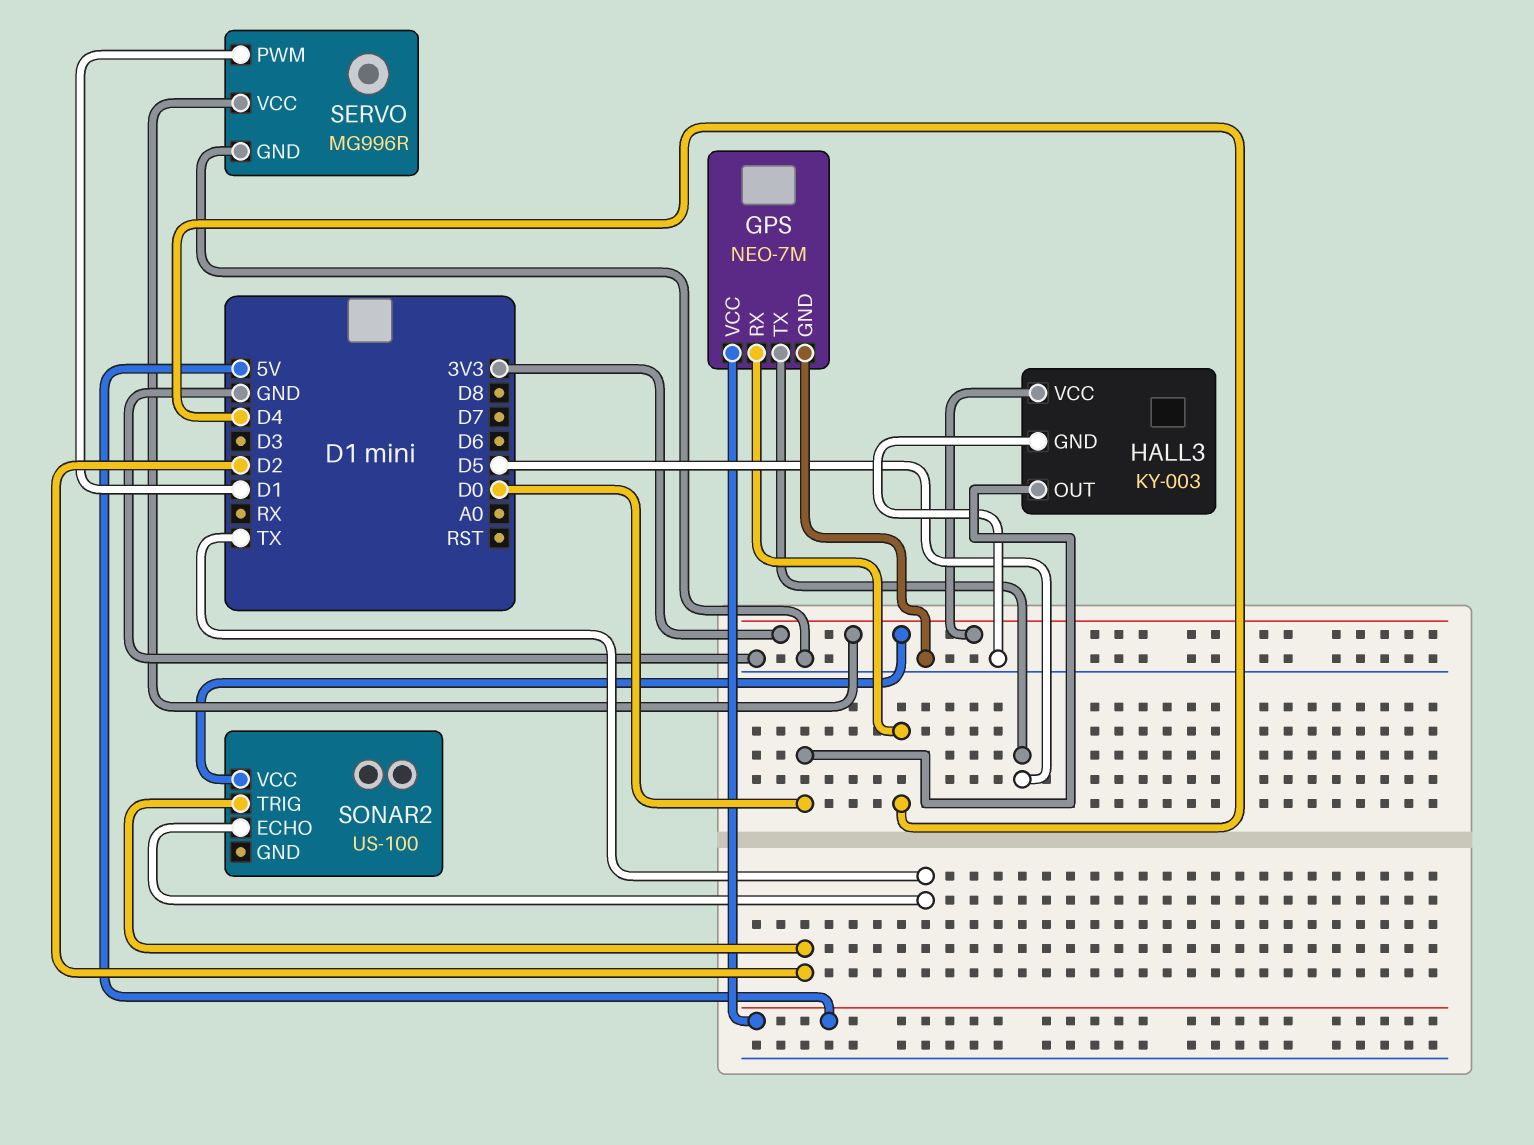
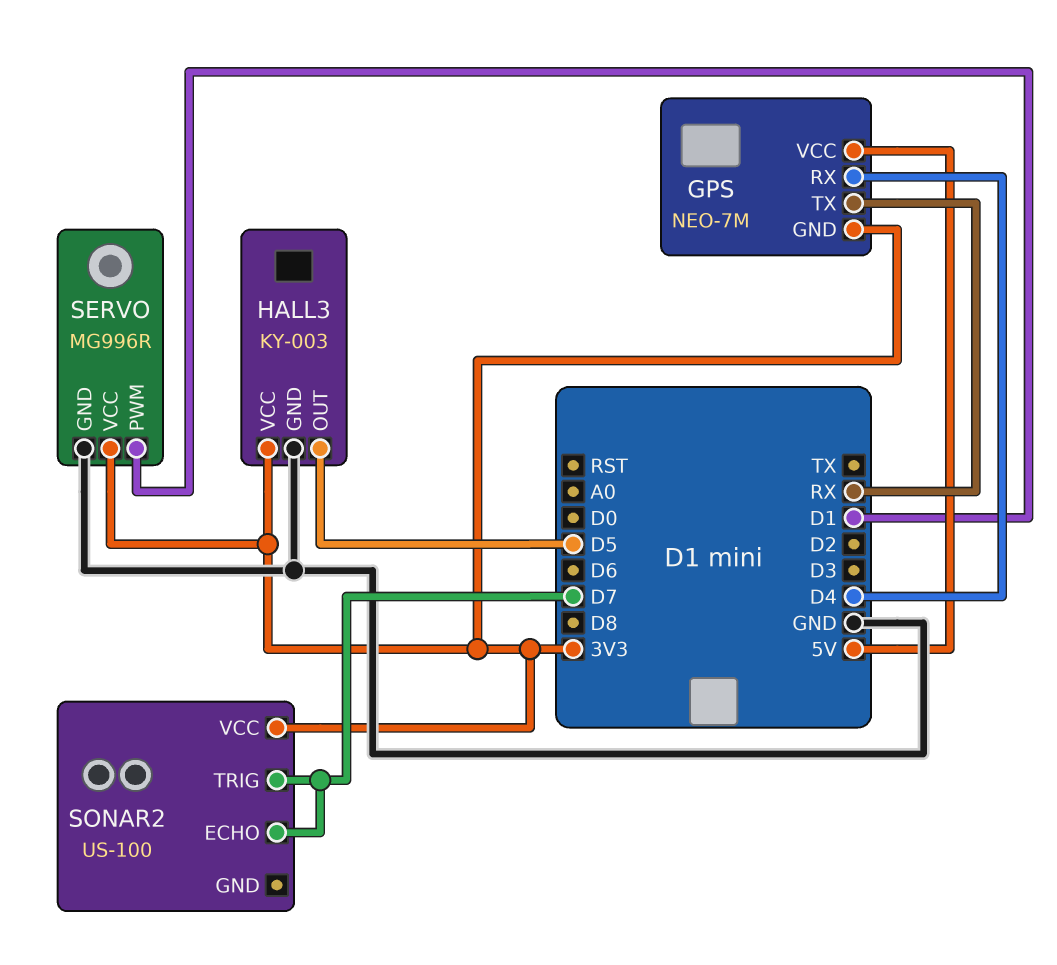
GPS pin GND: GND -> 3V3
GPS pin TX: D5 -> RX
HALL3 pin OUT: D0 -> D5
SONAR2 pin ECHO: TX -> D7
SONAR2 pin TRIG: D2 -> D7

